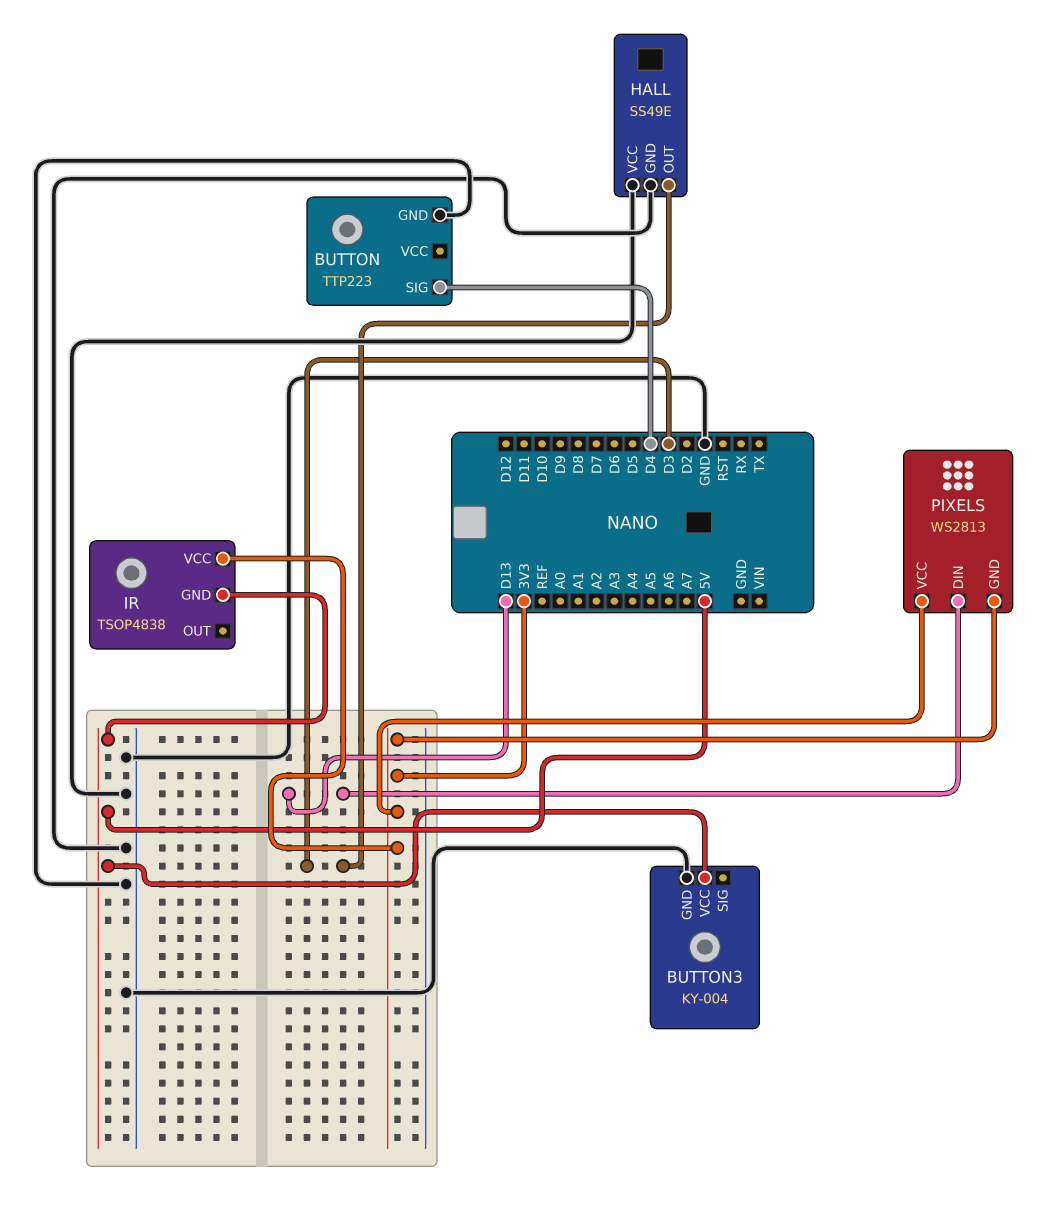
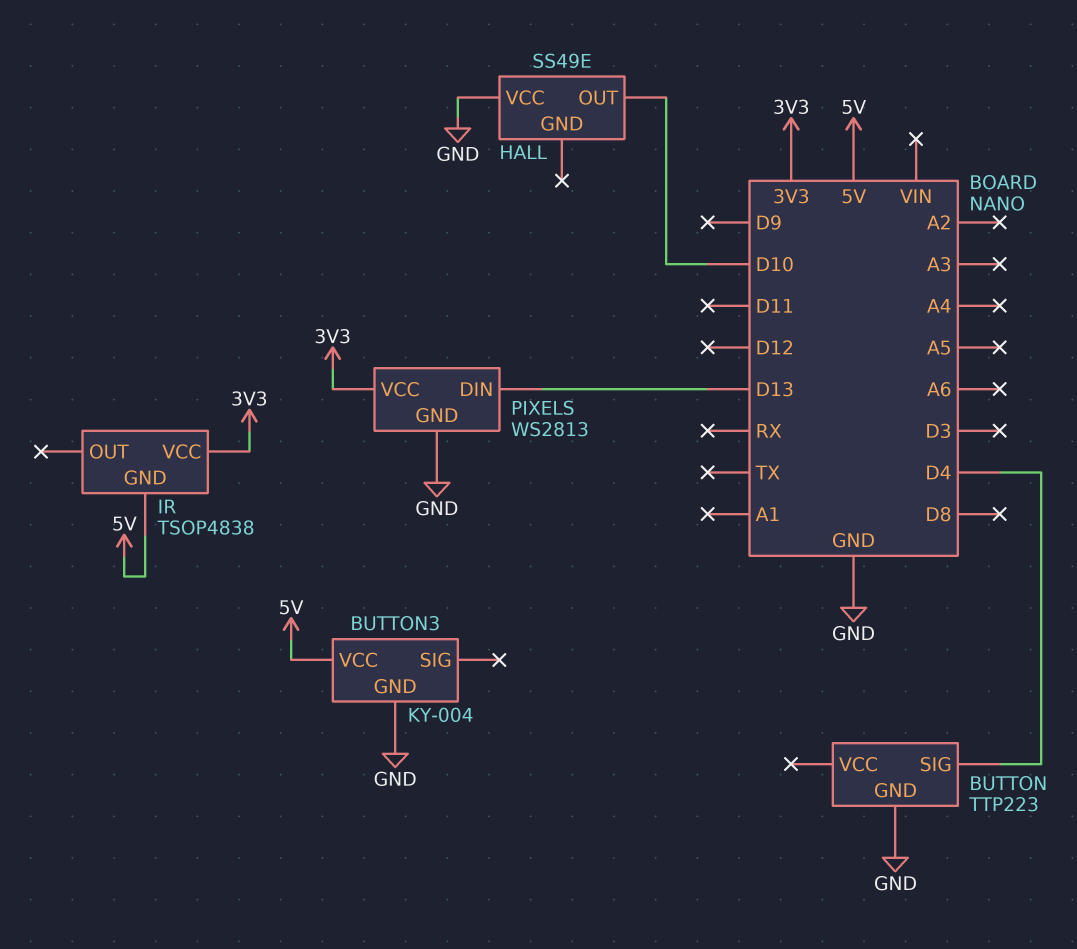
HALL pin GND: GND -> none
HALL pin OUT: D3 -> D10
PIXELS pin GND: 3V3 -> GND

